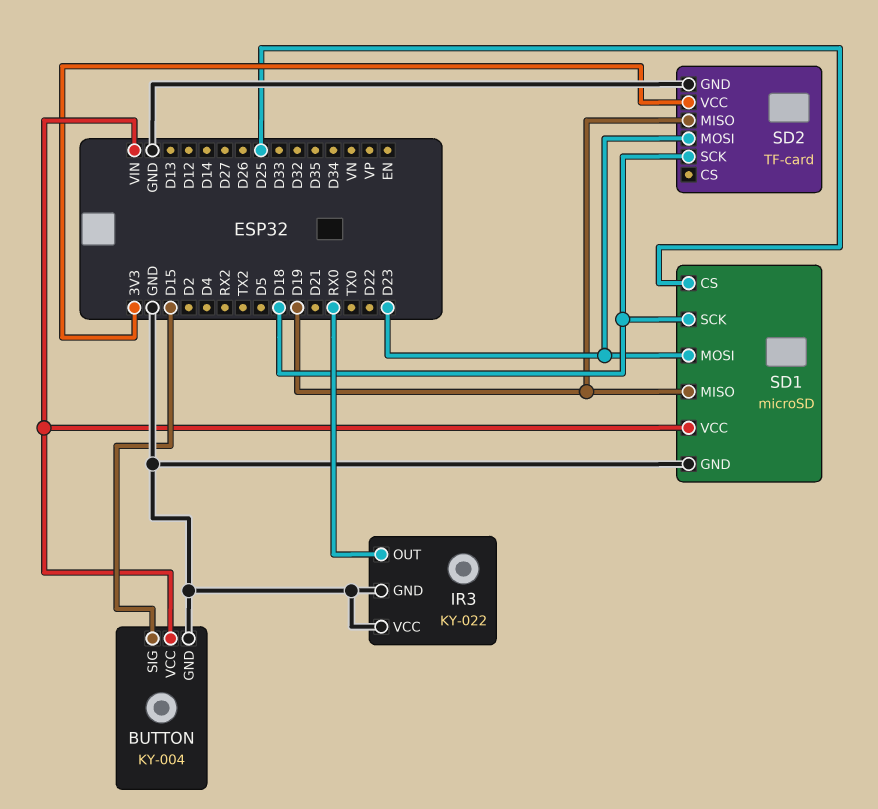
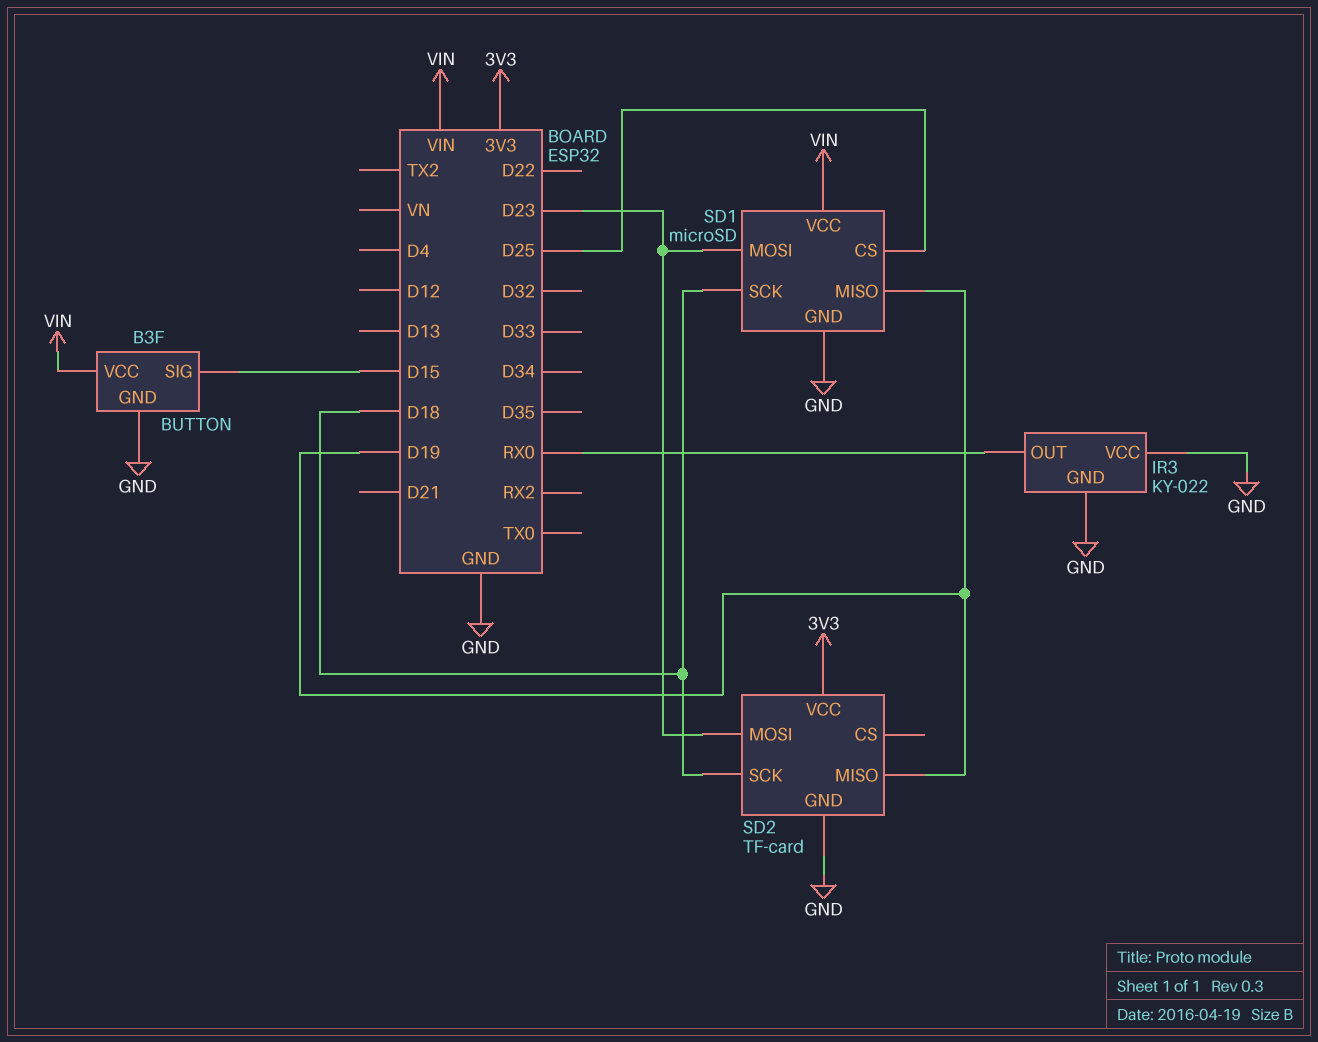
BUTTON: KY-004 -> B3F

